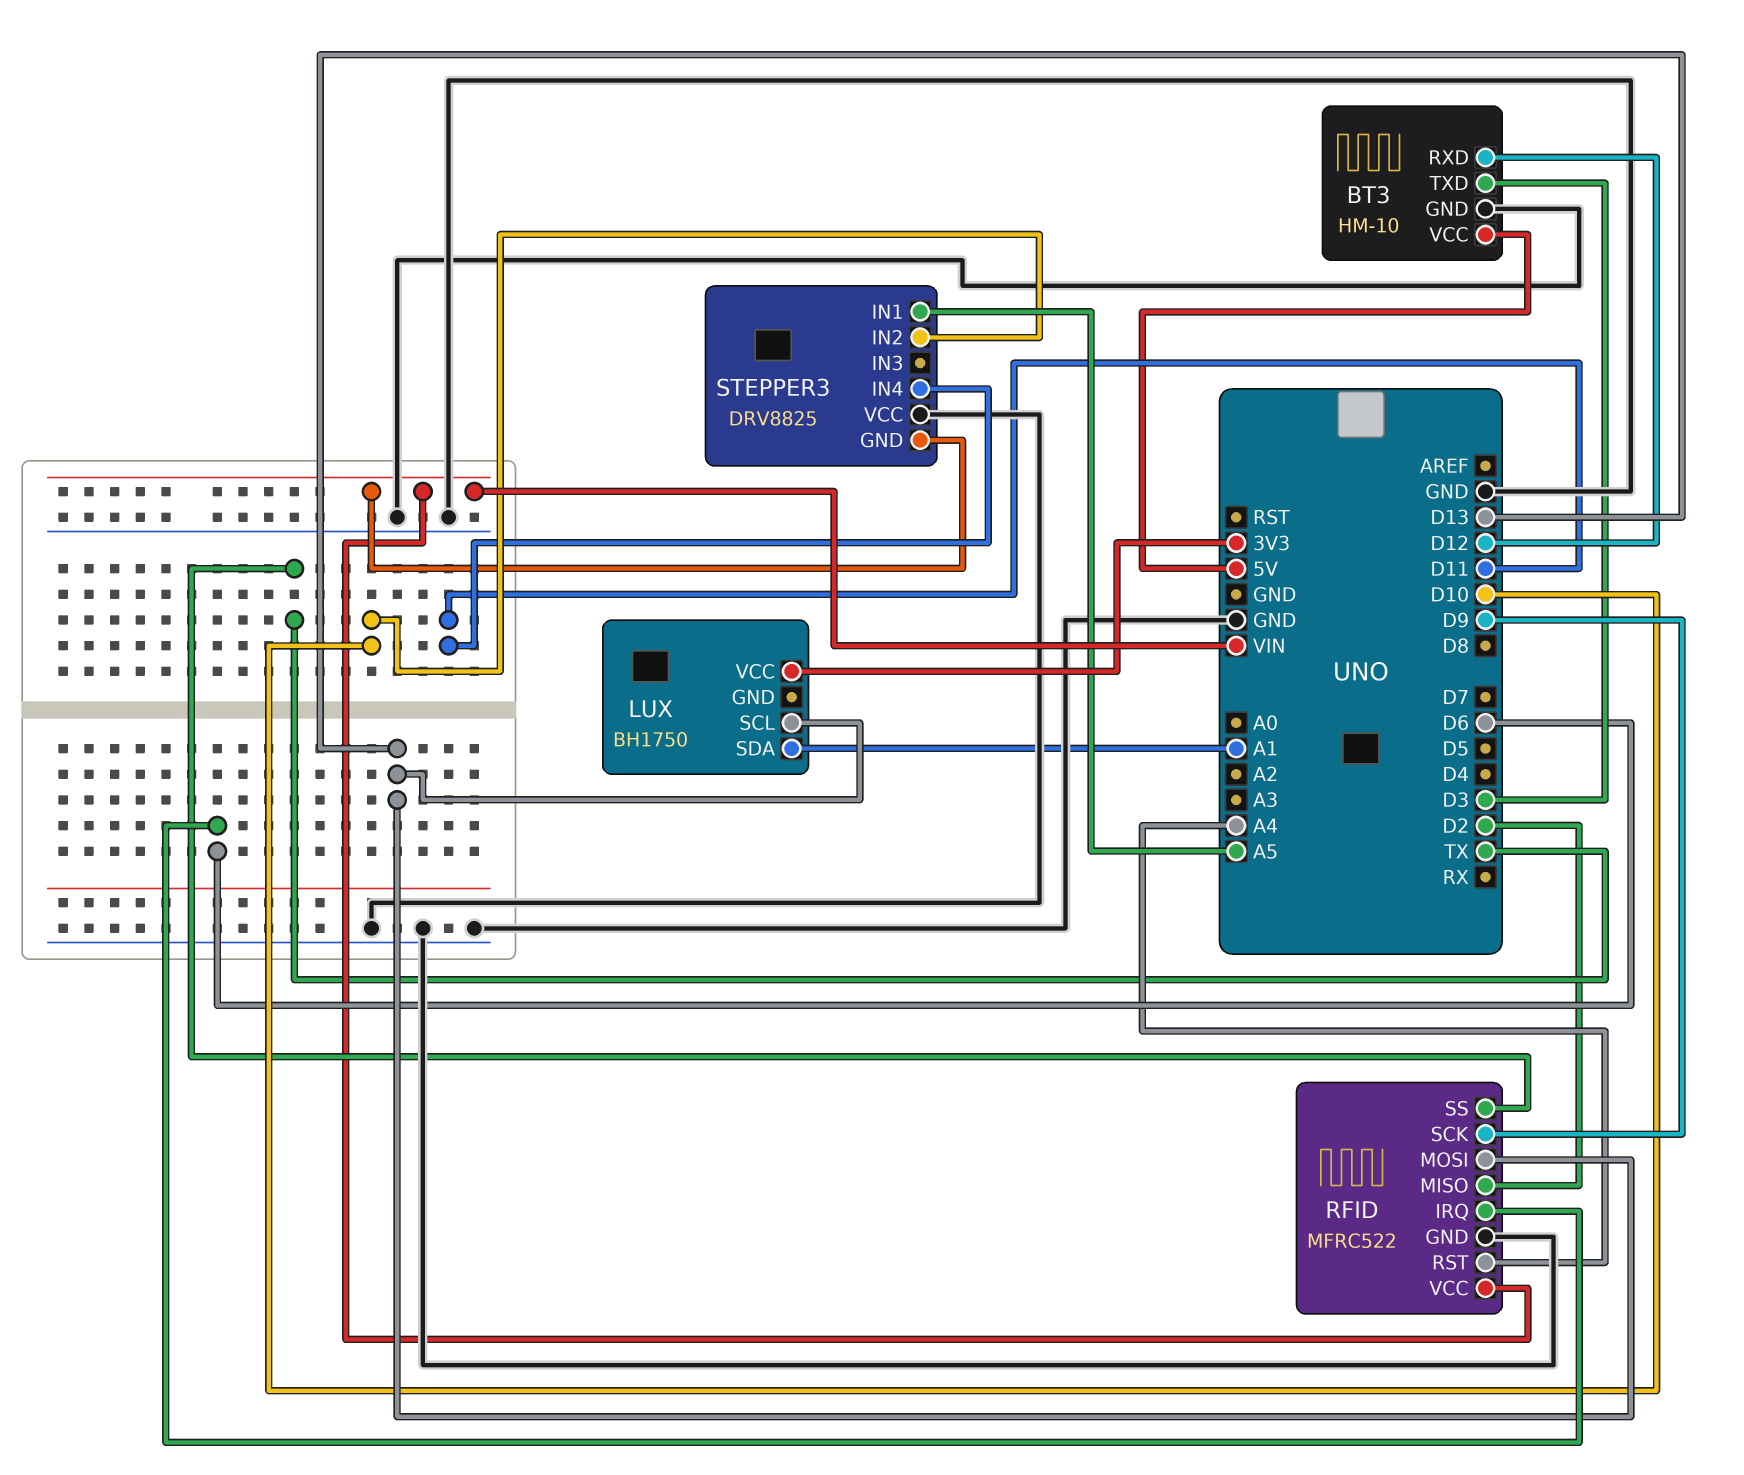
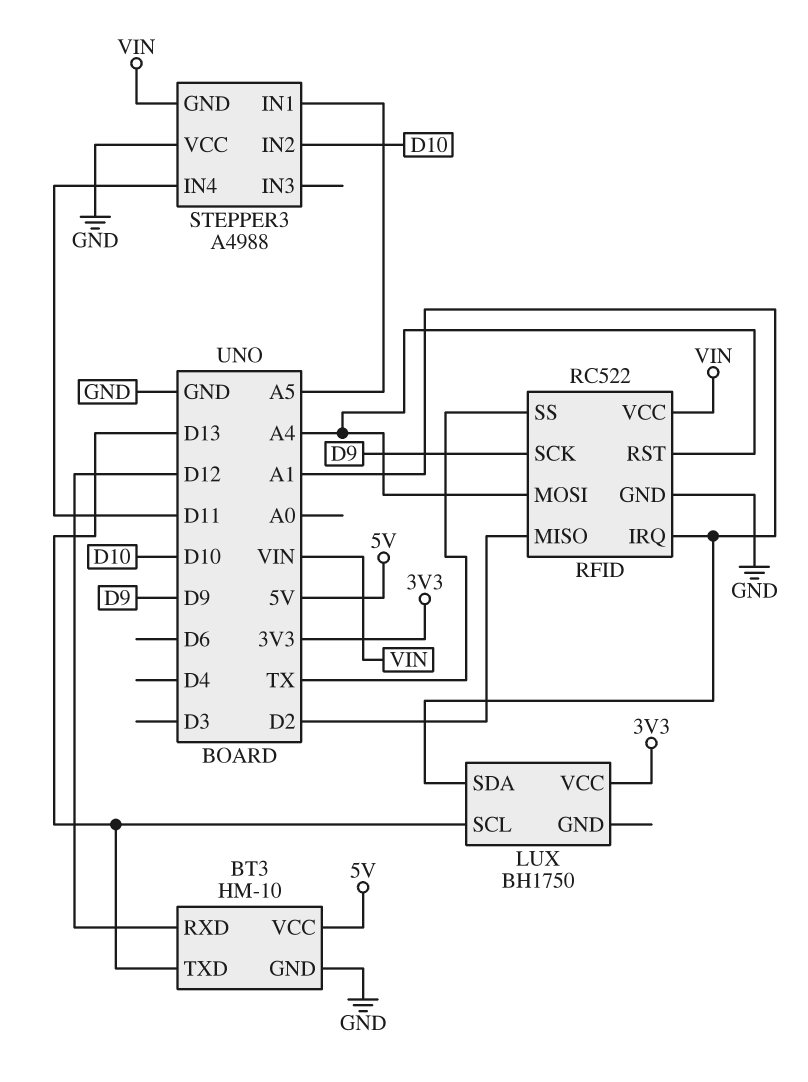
BT3 pin TXD: D3 -> D13
RFID: MFRC522 -> RC522
RFID pin IRQ: D6 -> A1
RFID pin MOSI: D13 -> A4
STEPPER3: DRV8825 -> A4988

